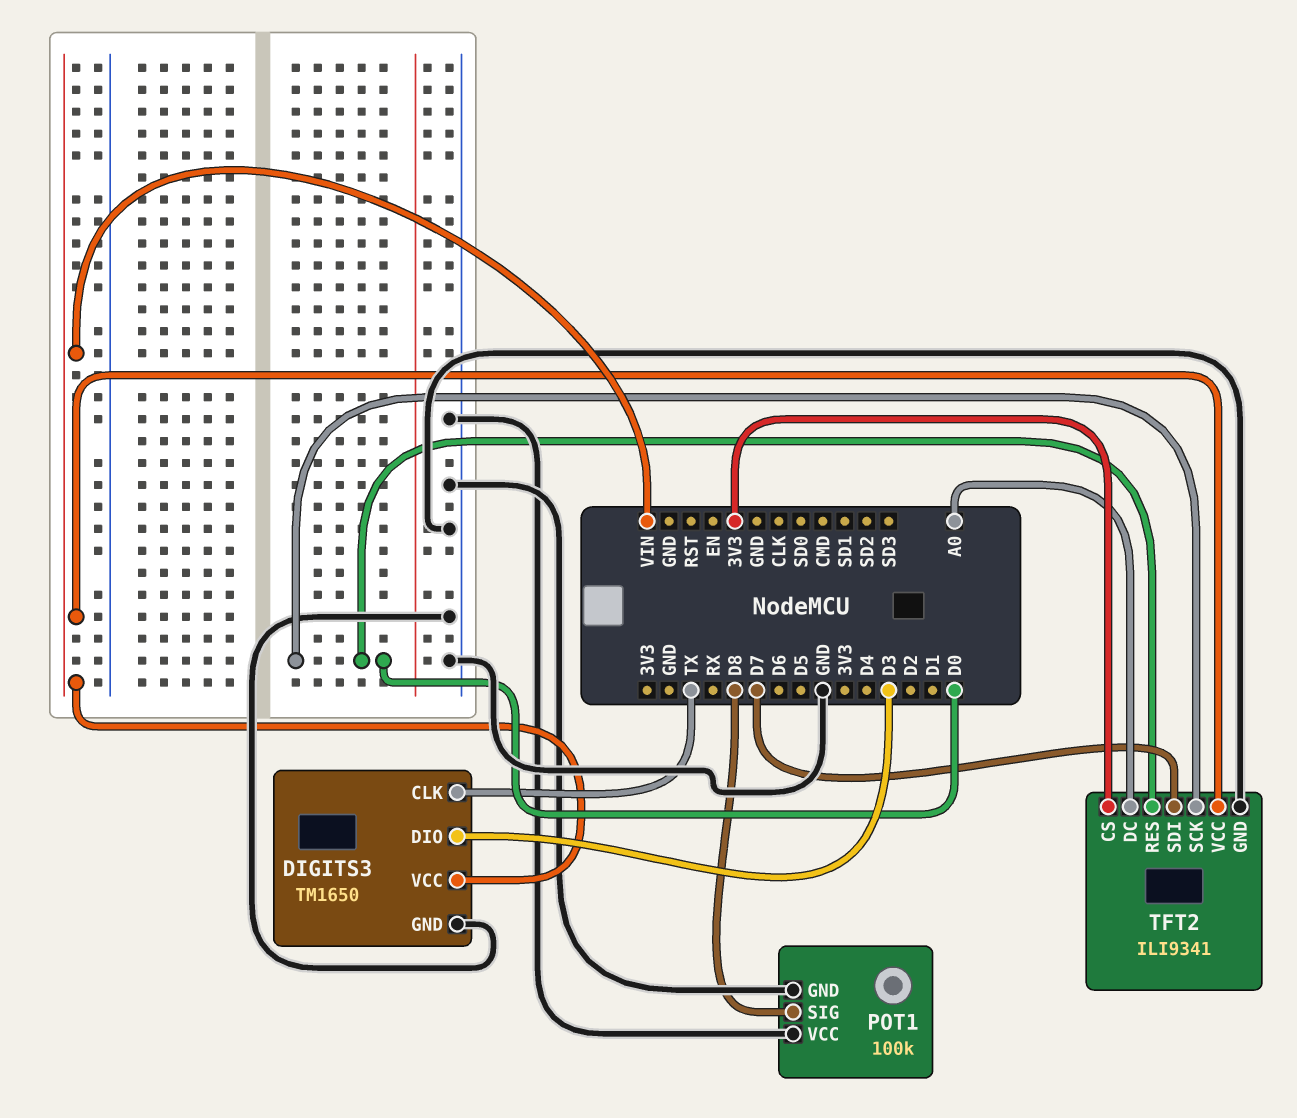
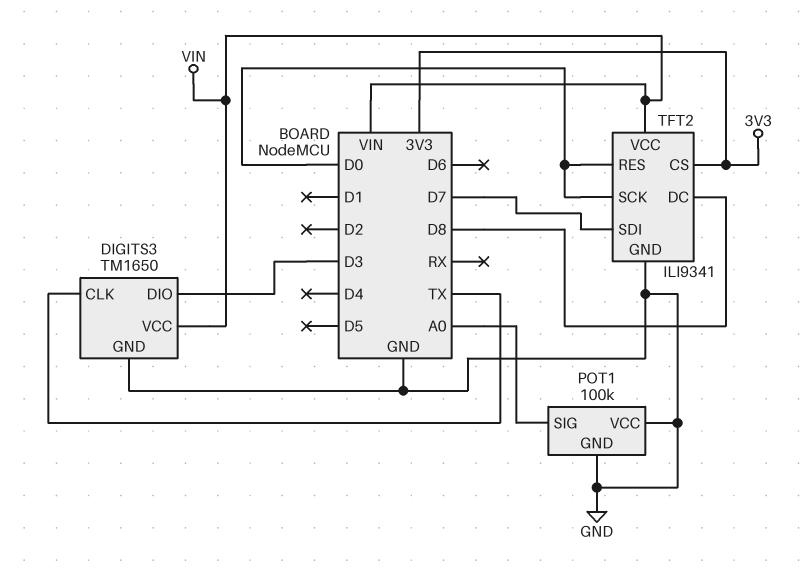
POT1 pin SIG: D8 -> A0
TFT2 pin DC: A0 -> D8

